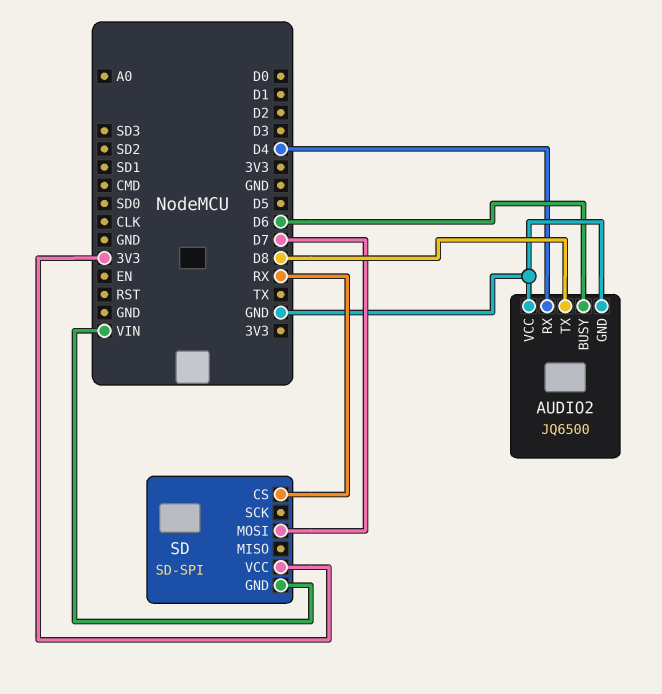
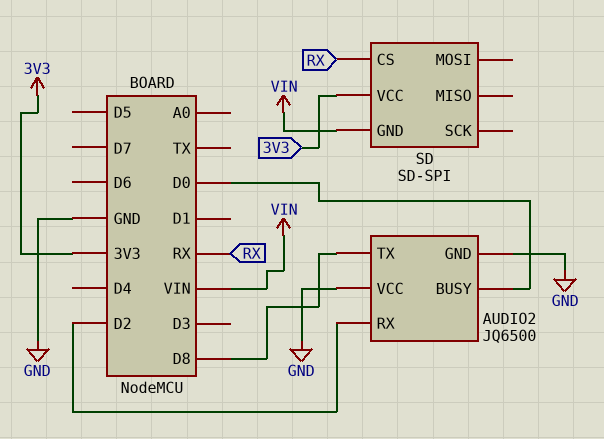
AUDIO2 pin BUSY: D6 -> D0
AUDIO2 pin RX: D4 -> D2
SD pin MOSI: D7 -> none

